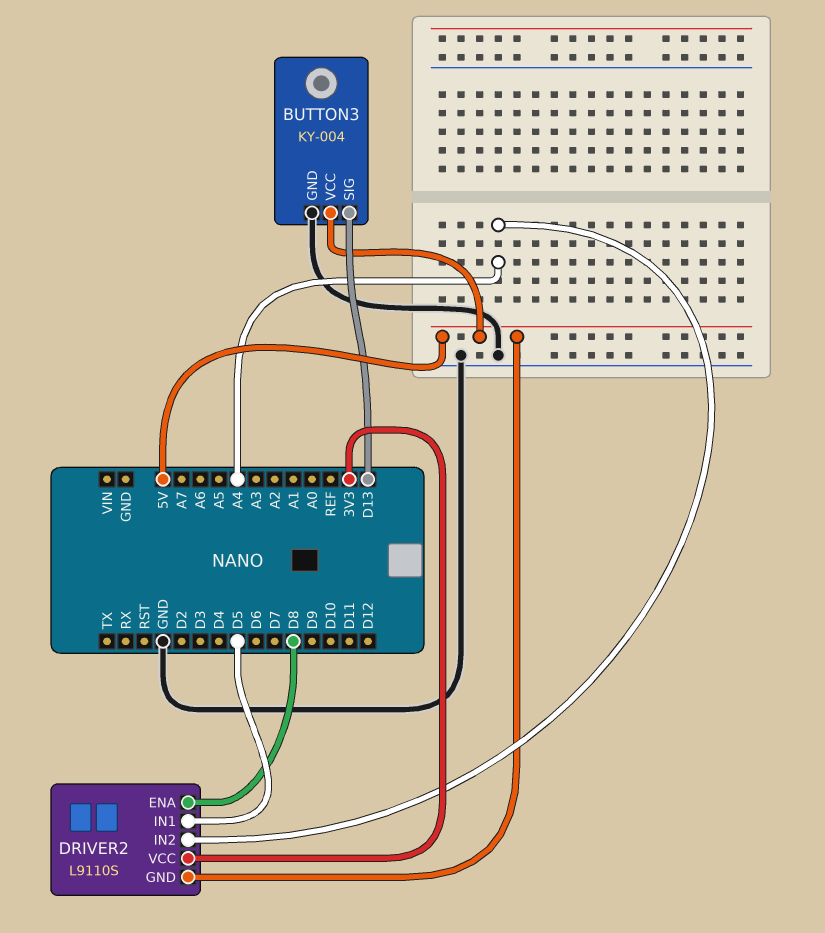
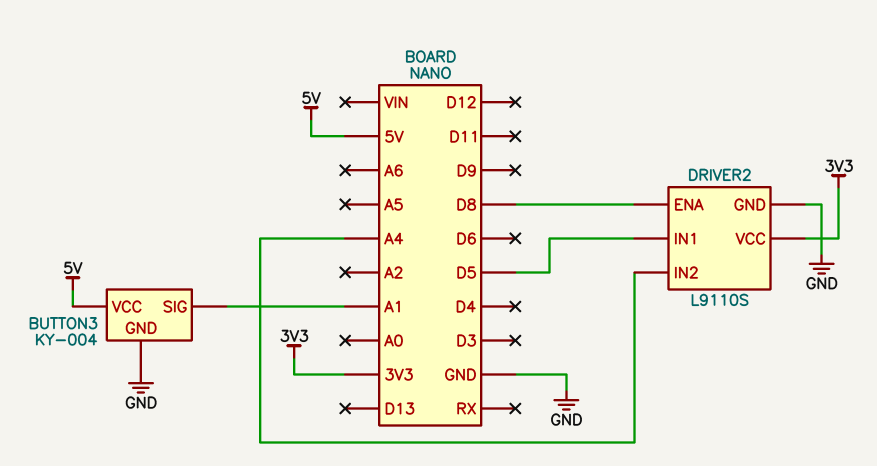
BUTTON3 pin SIG: D13 -> A1
DRIVER2 pin GND: 5V -> GND

